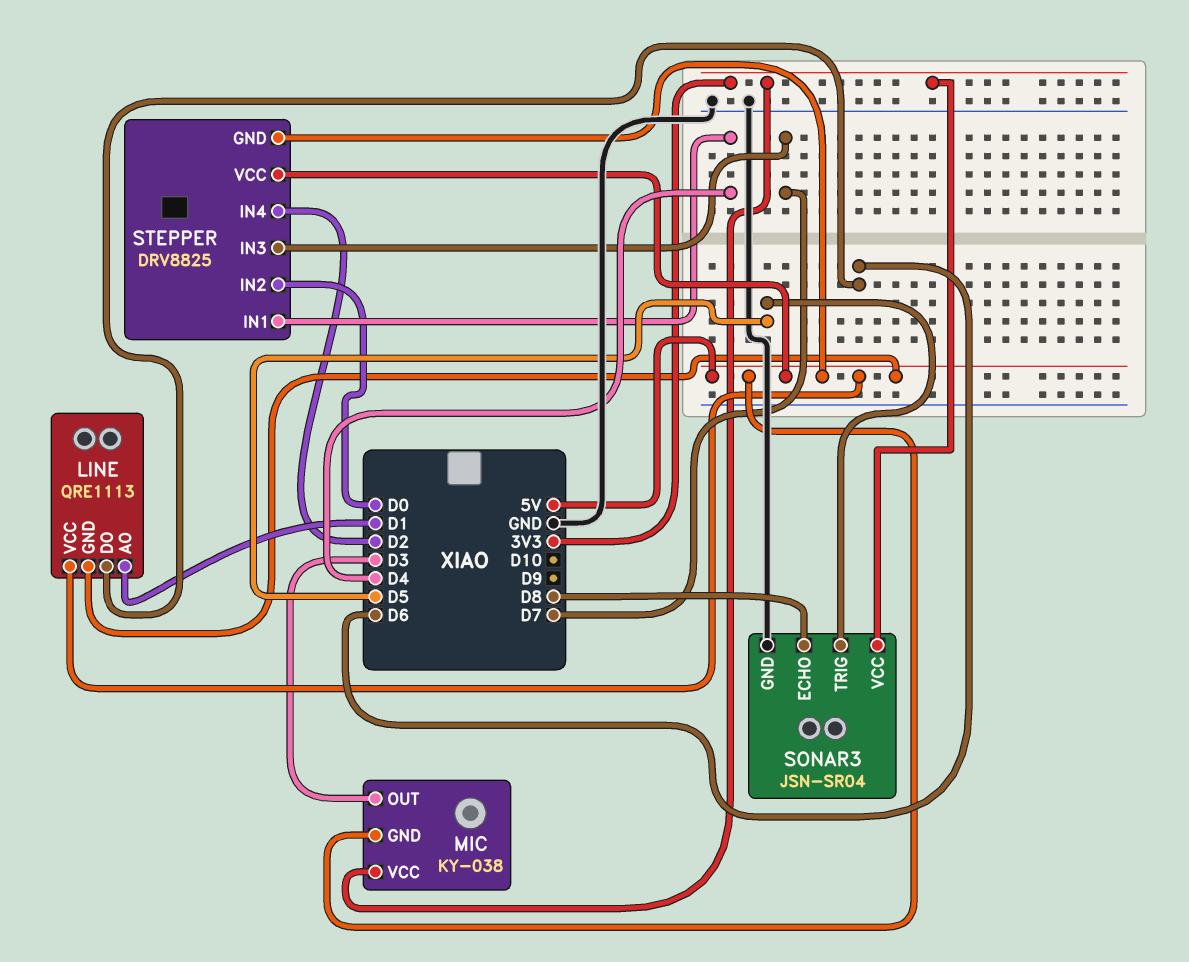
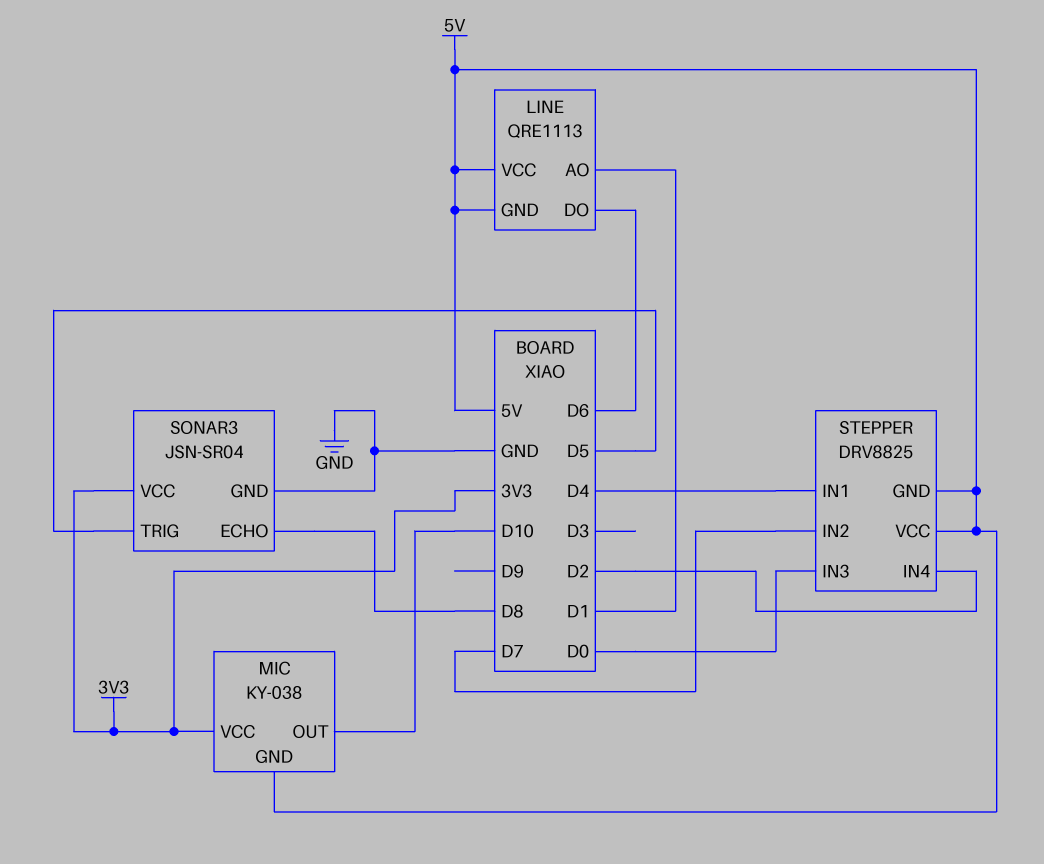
MIC pin OUT: D3 -> D10
STEPPER pin IN2: D0 -> D7
STEPPER pin IN3: D7 -> D0

